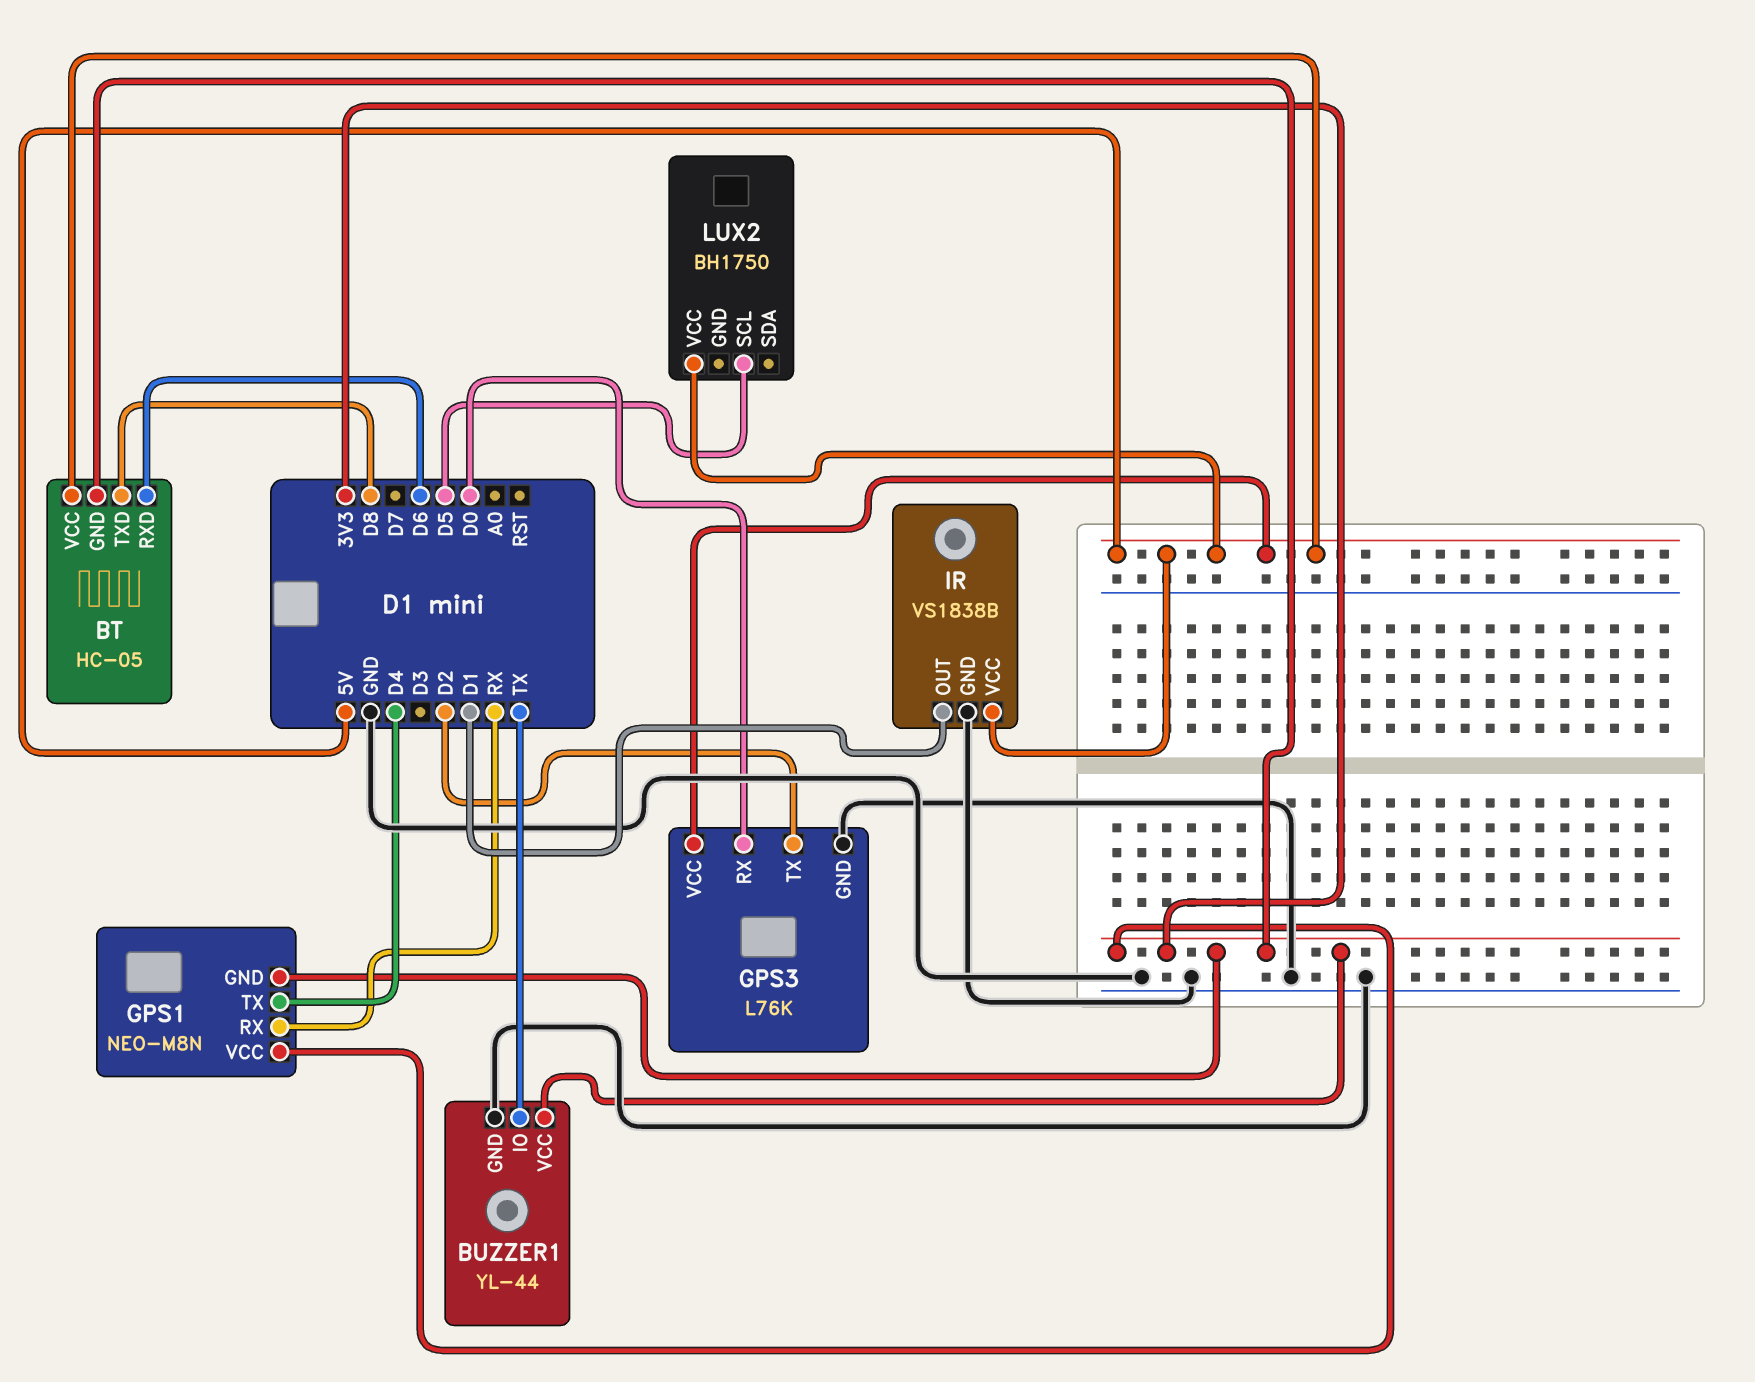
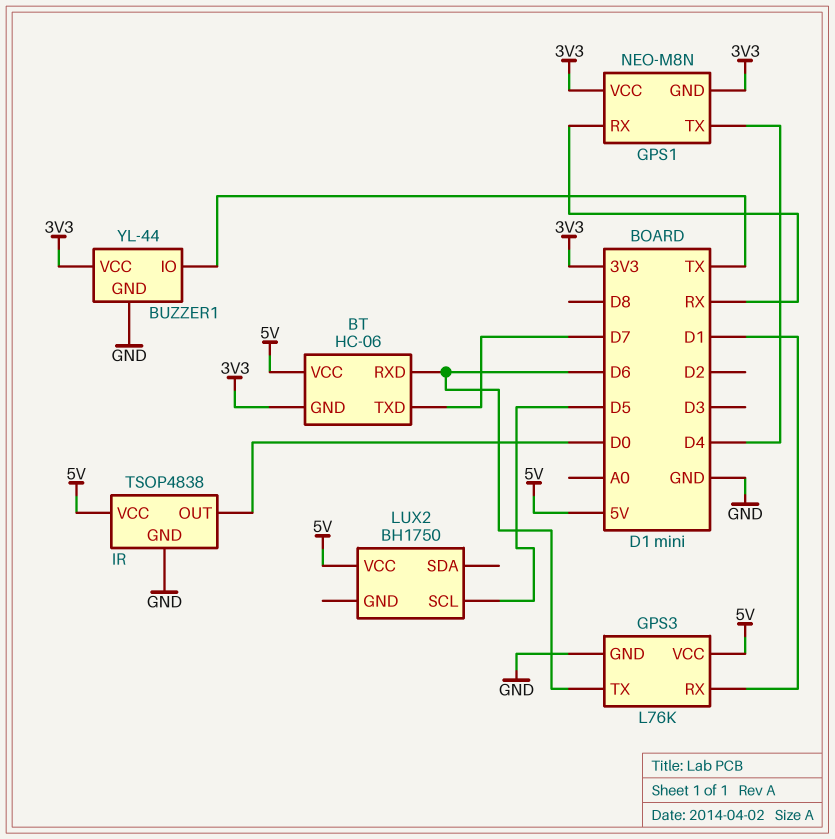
BT: HC-05 -> HC-06
BT pin TXD: D8 -> D7
GPS3 pin RX: D0 -> D1
GPS3 pin TX: D2 -> D6
IR: VS1838B -> TSOP4838
IR pin OUT: D1 -> D0

